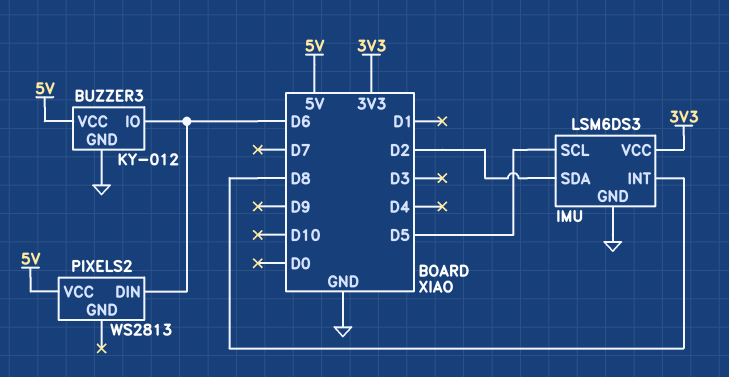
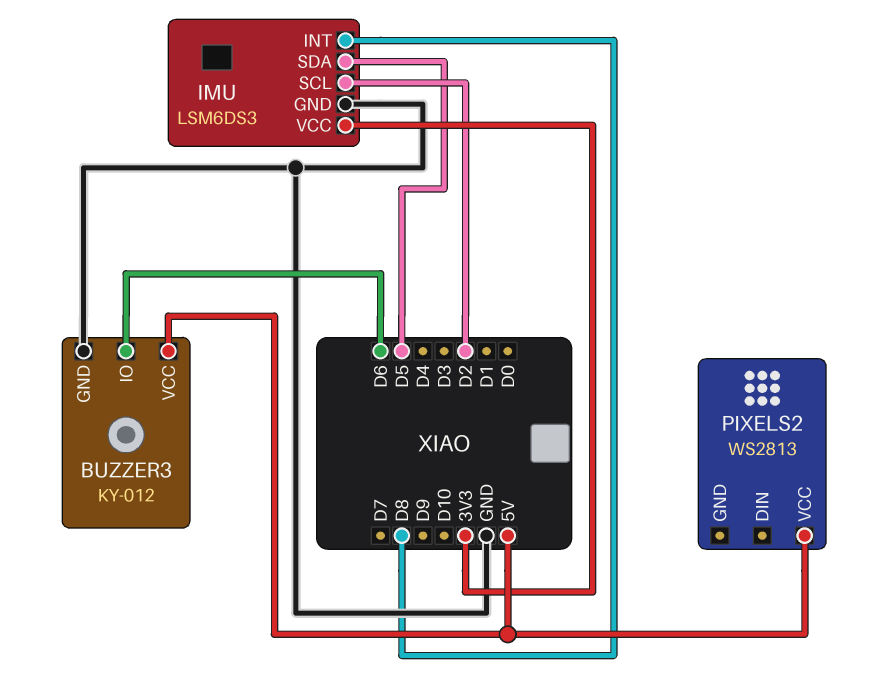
IMU pin SCL: D5 -> D2
IMU pin SDA: D2 -> D5
PIXELS2 pin DIN: D6 -> none

